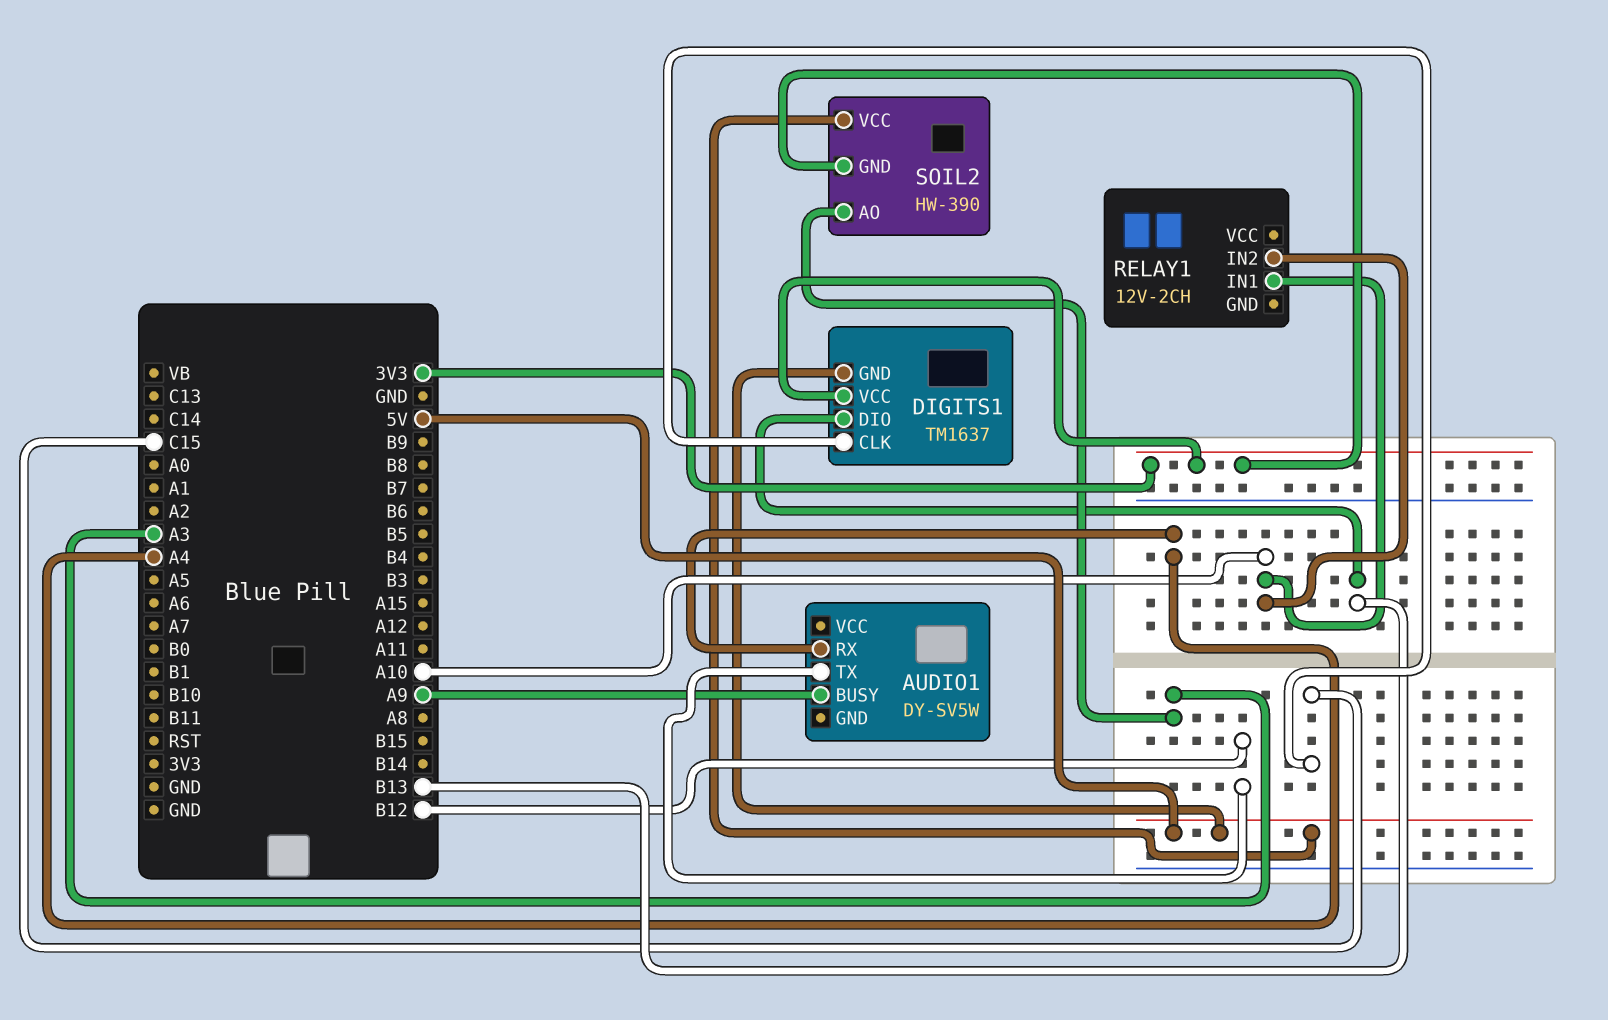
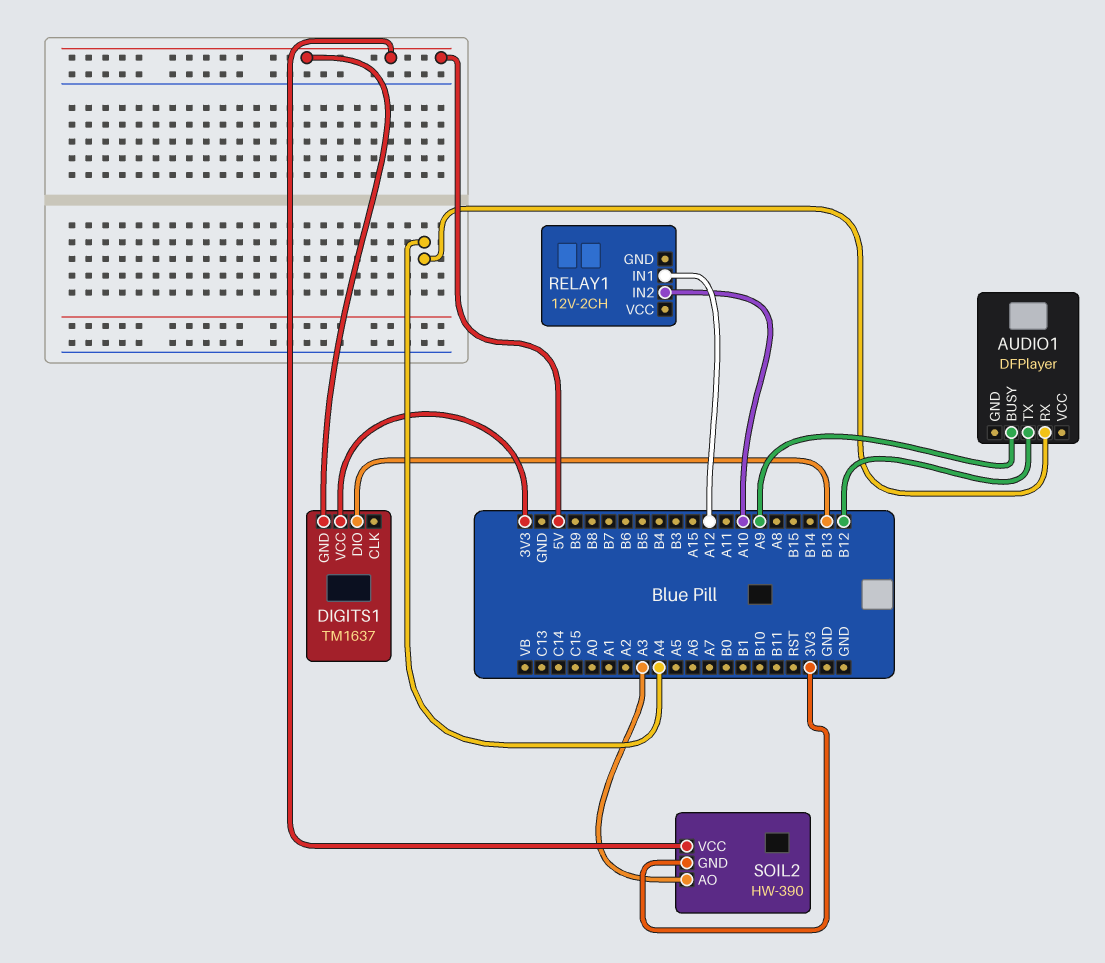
AUDIO1: DY-SV5W -> DFPlayer
DIGITS1 pin CLK: C15 -> none
RELAY1 pin IN1: A10 -> A12

